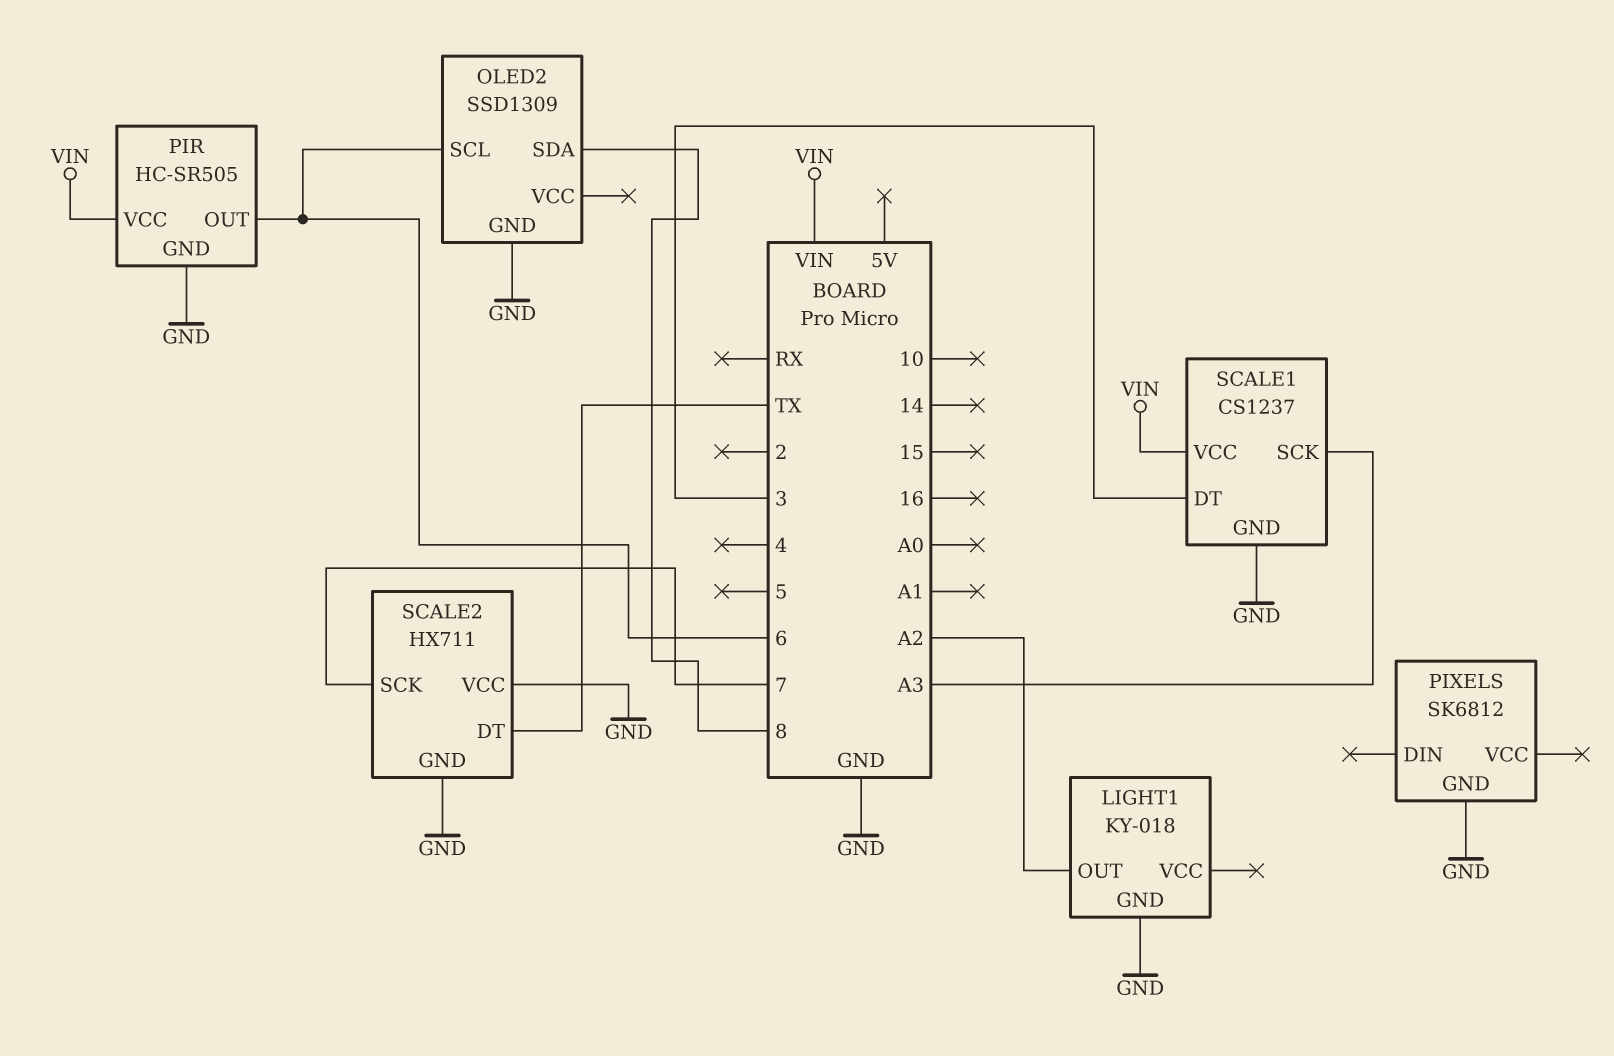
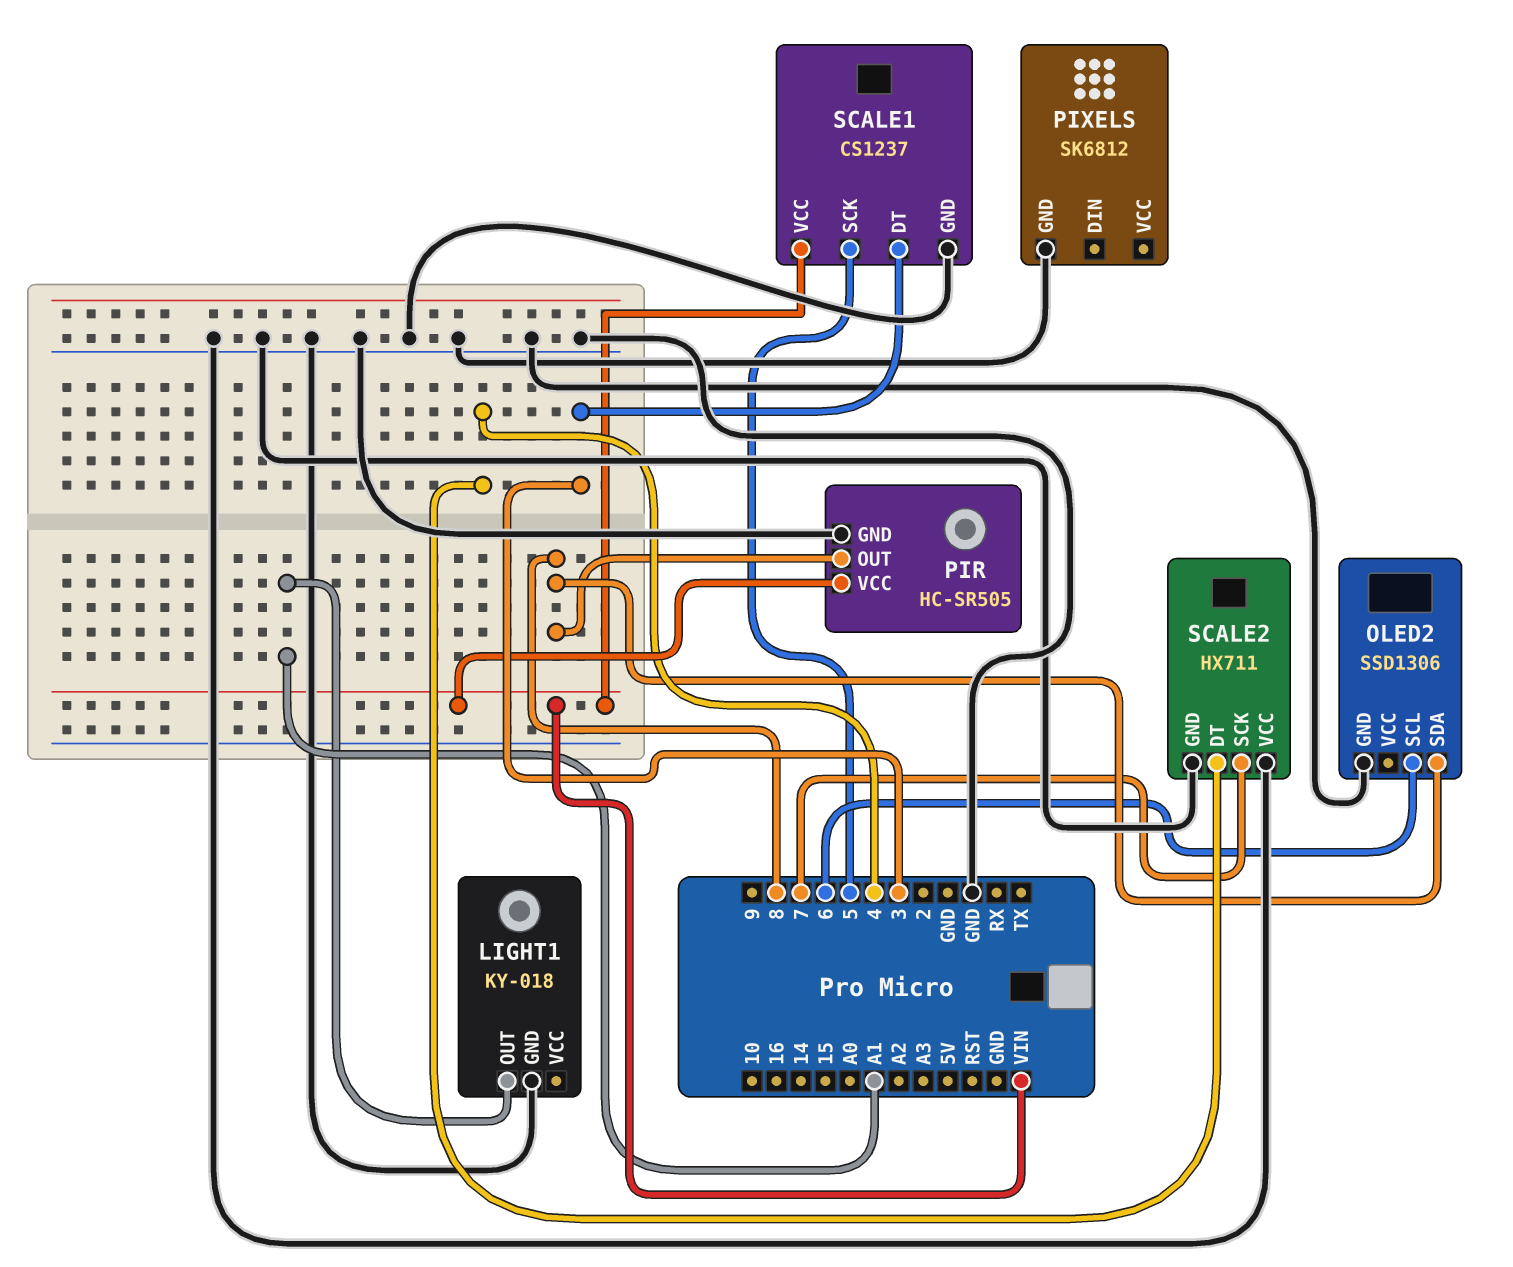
LIGHT1 pin OUT: A2 -> A1
OLED2: SSD1309 -> SSD1306
PIR pin OUT: 6 -> 8
SCALE1 pin SCK: A3 -> 5
SCALE2 pin DT: TX -> 4

